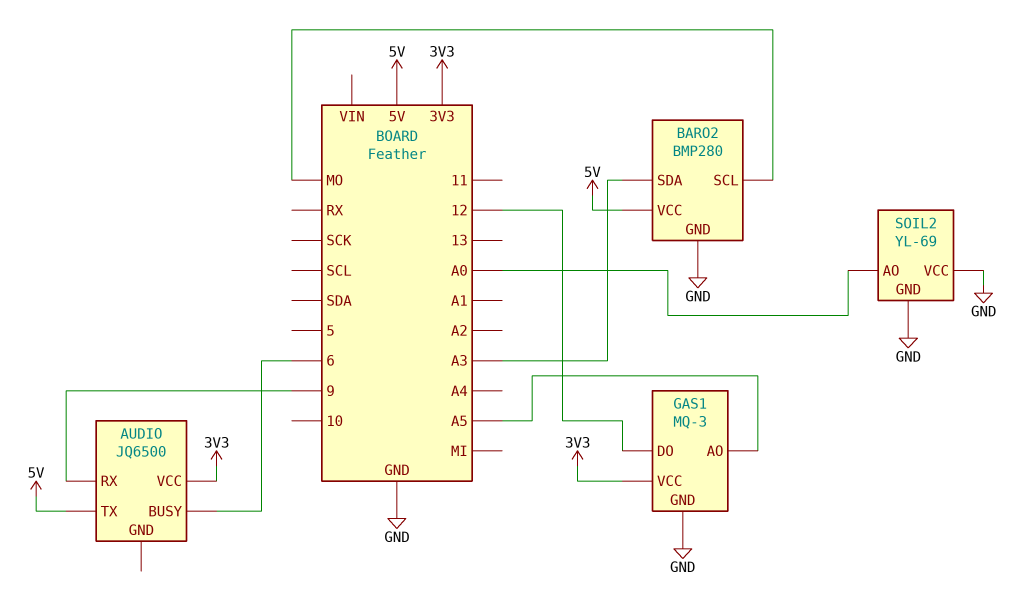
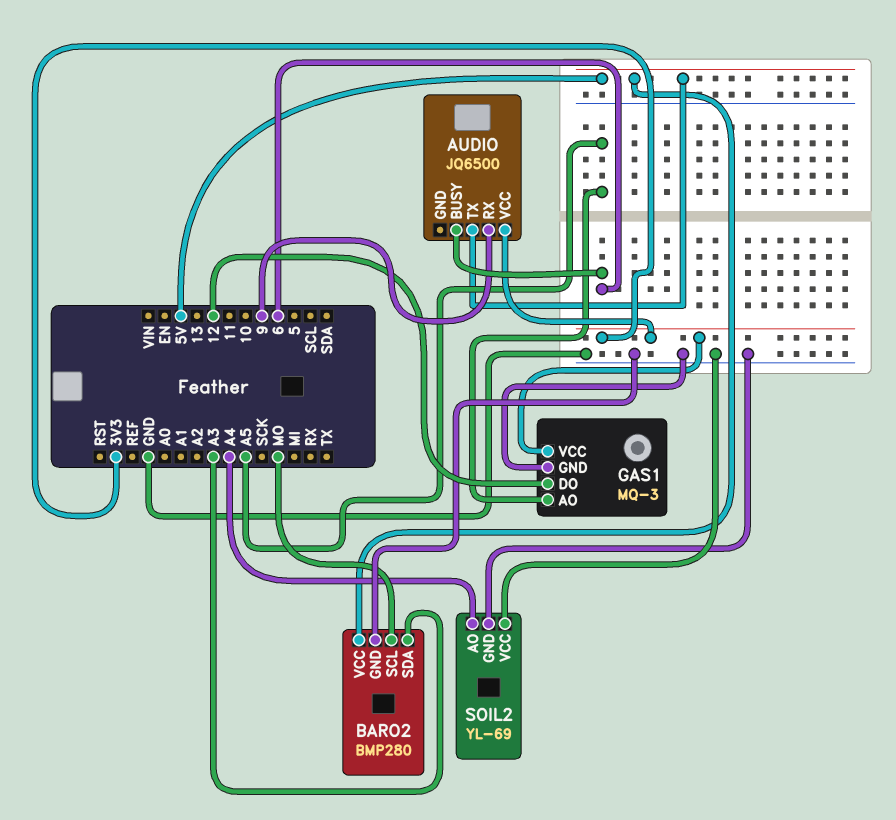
SOIL2 pin AO: A0 -> A4

